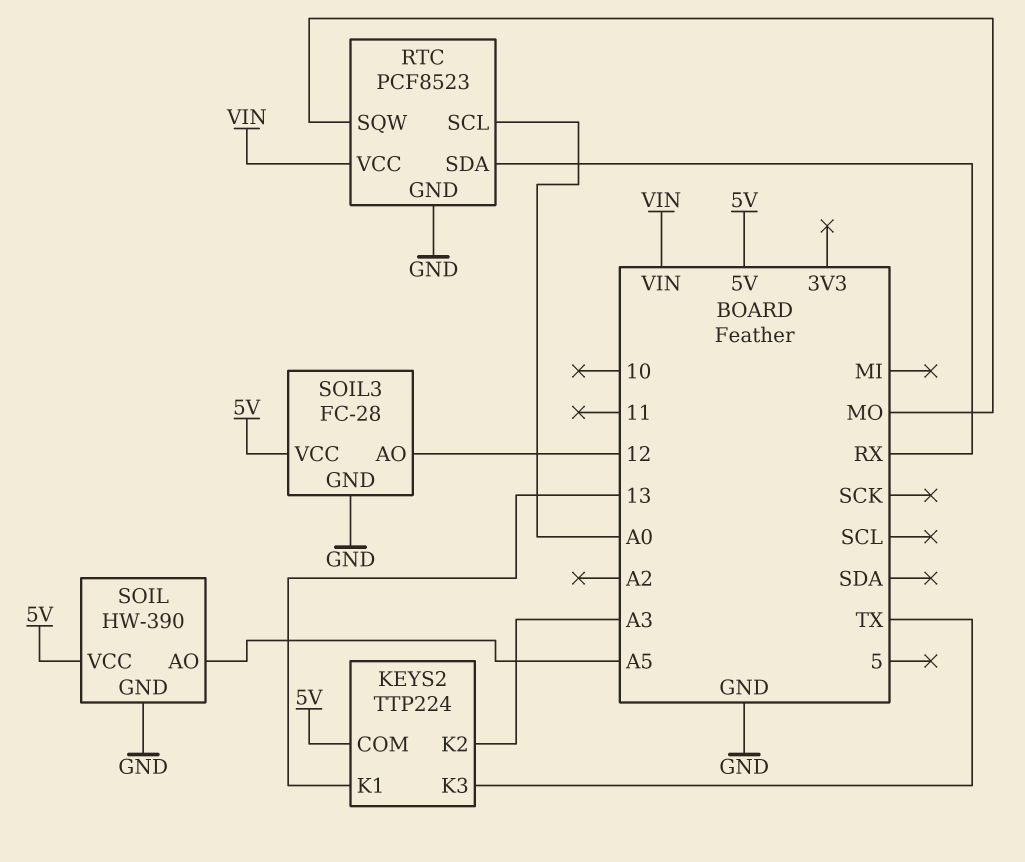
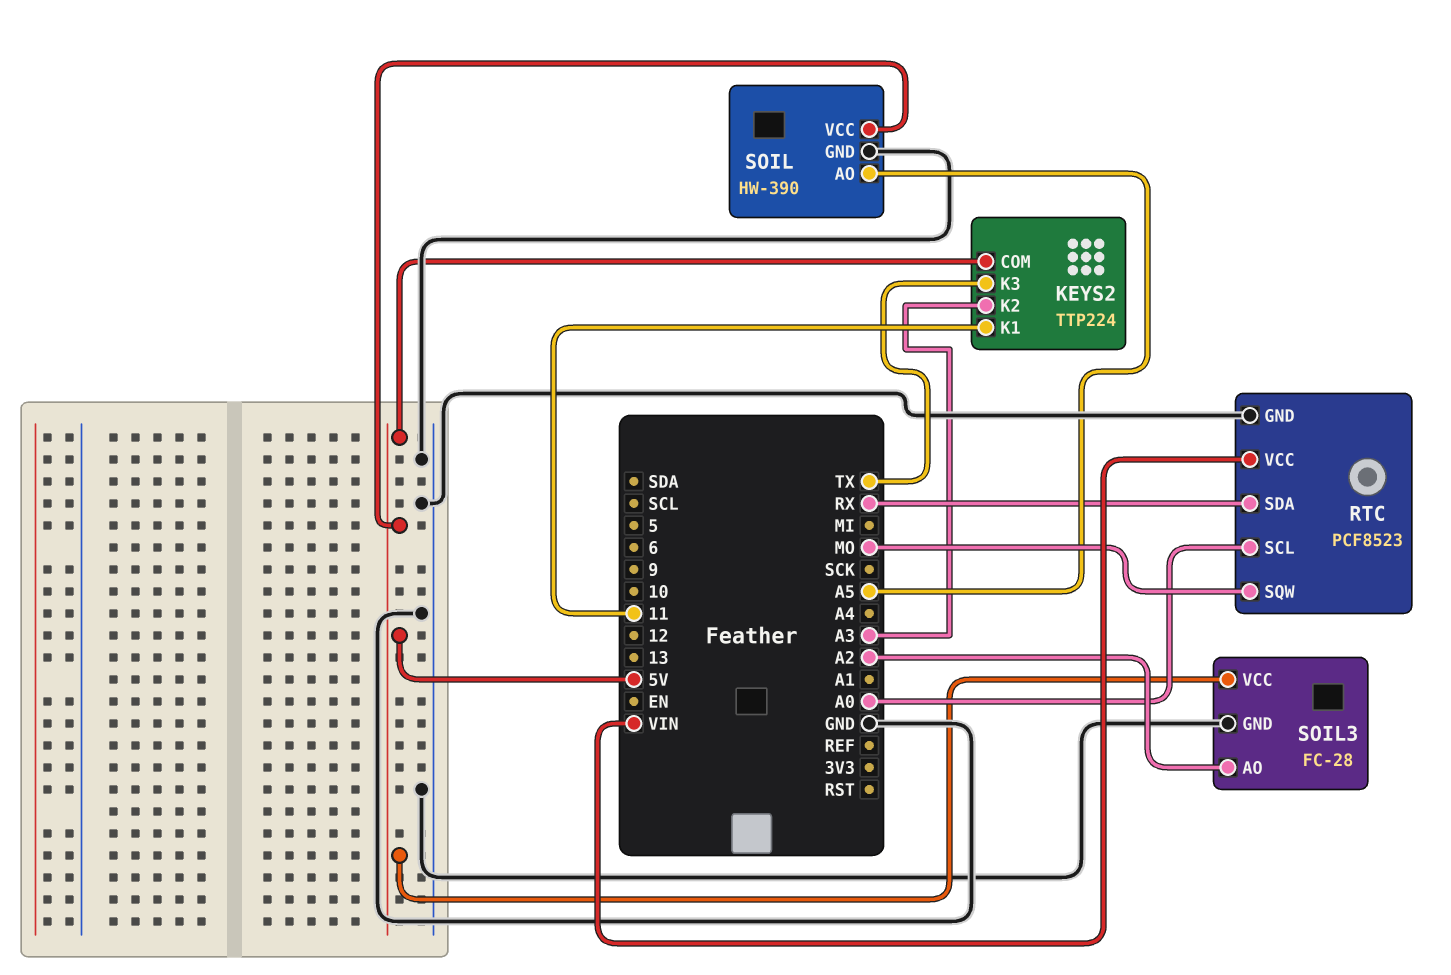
KEYS2 pin K1: 13 -> 11
SOIL3 pin AO: 12 -> A2

